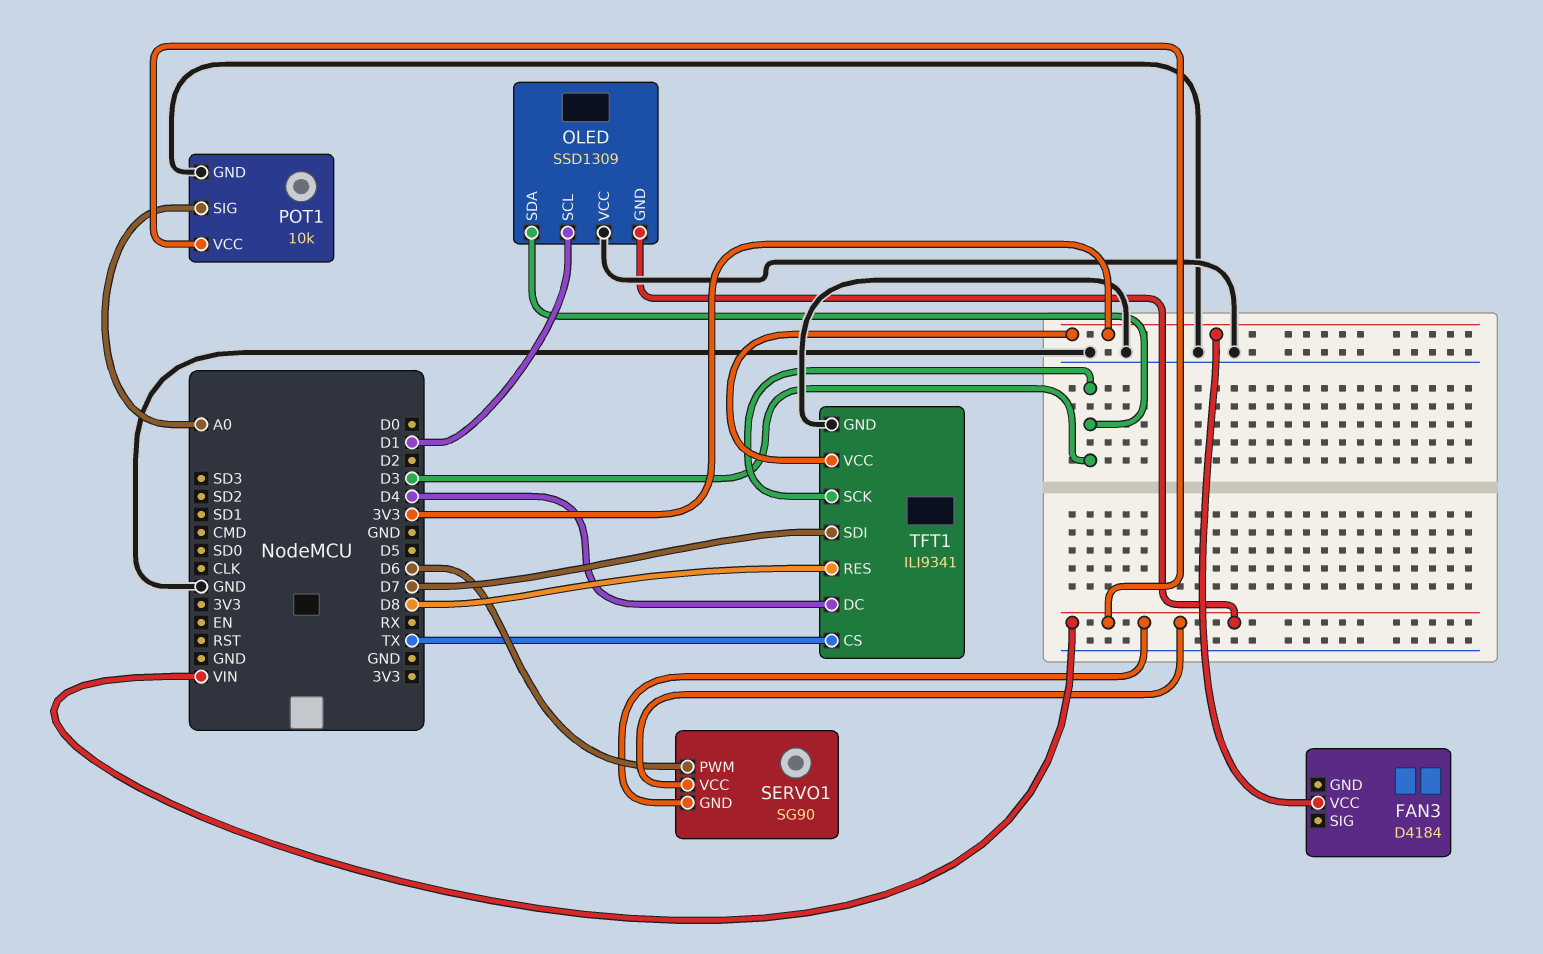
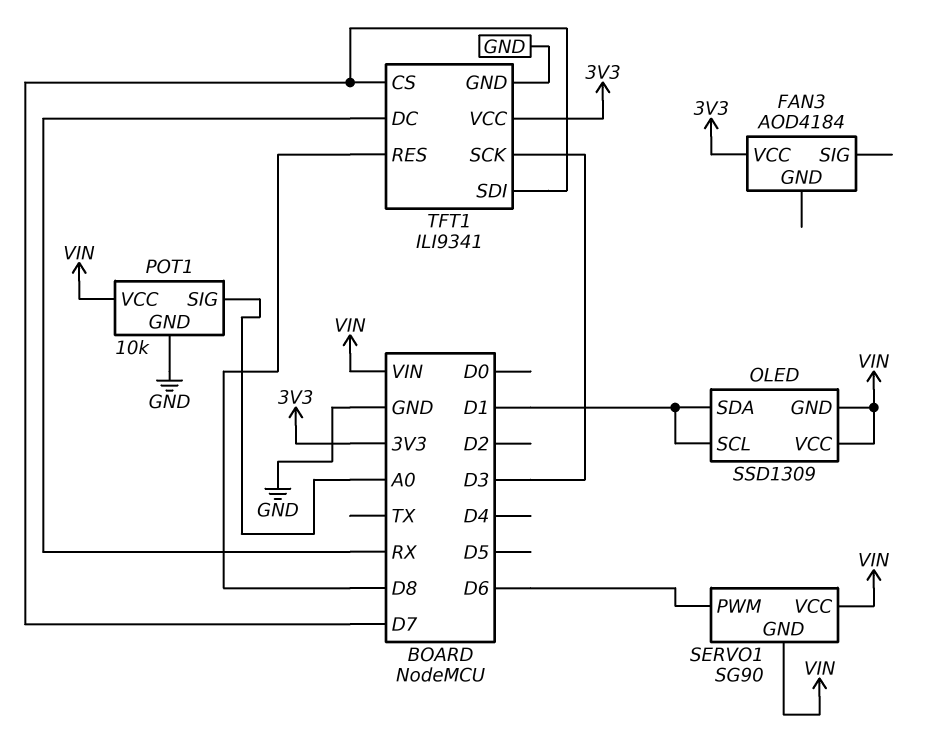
FAN3: D4184 -> AOD4184
OLED pin SDA: D3 -> D1
OLED pin VCC: GND -> VIN
TFT1 pin CS: TX -> D7
TFT1 pin DC: D4 -> RX

